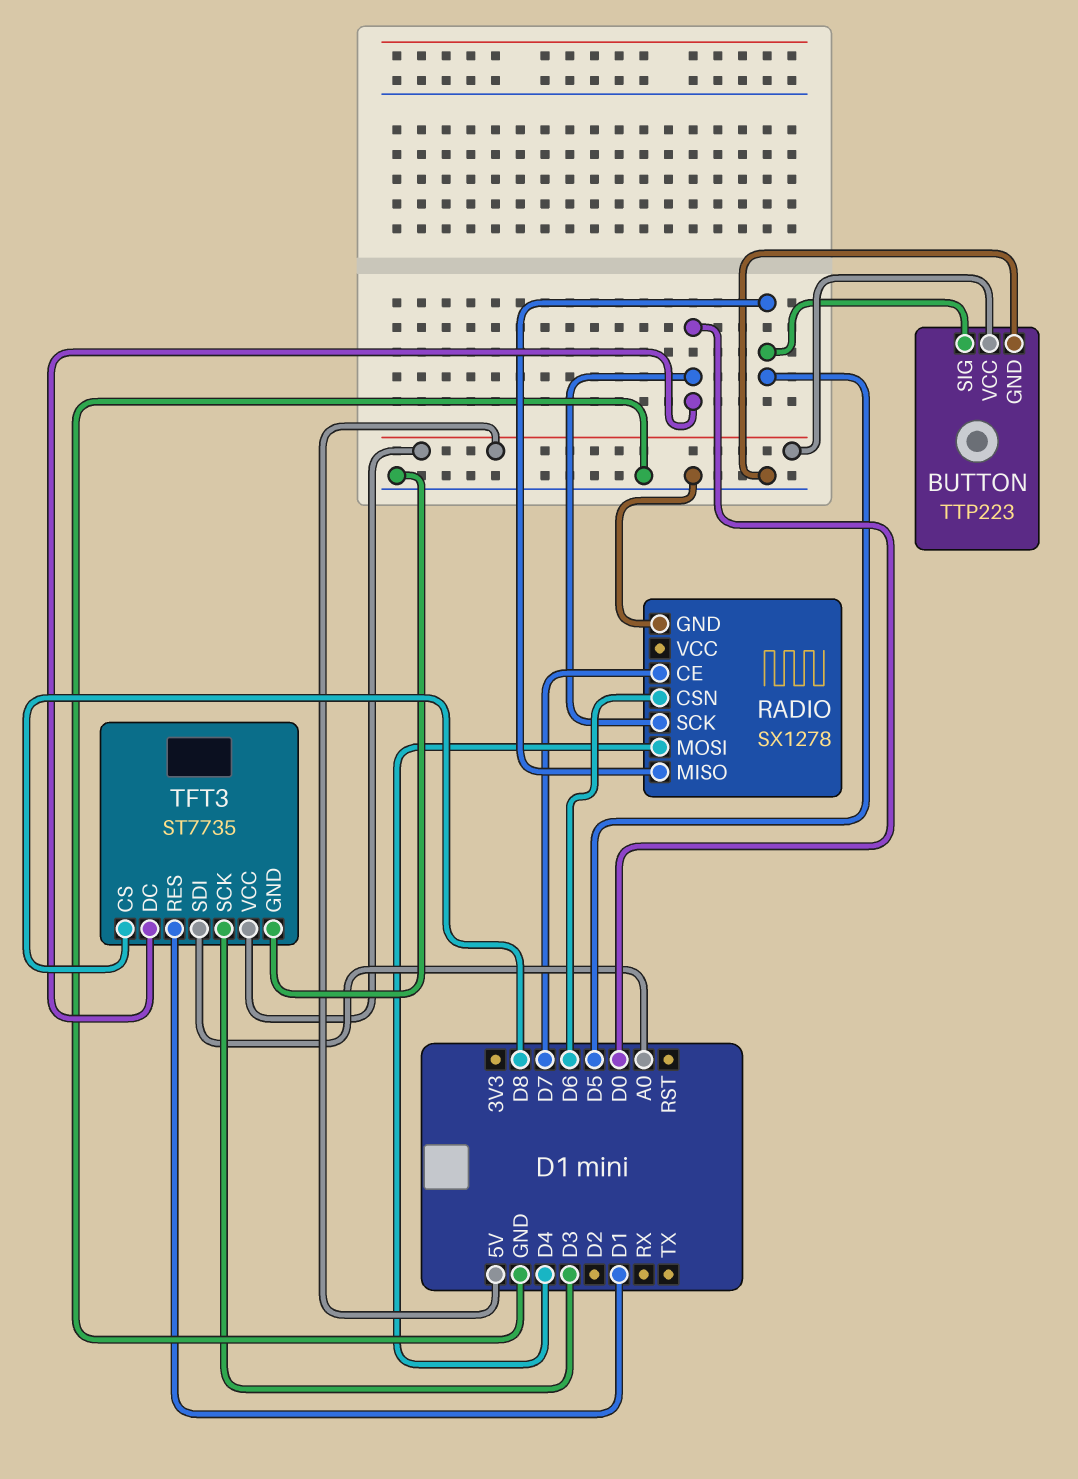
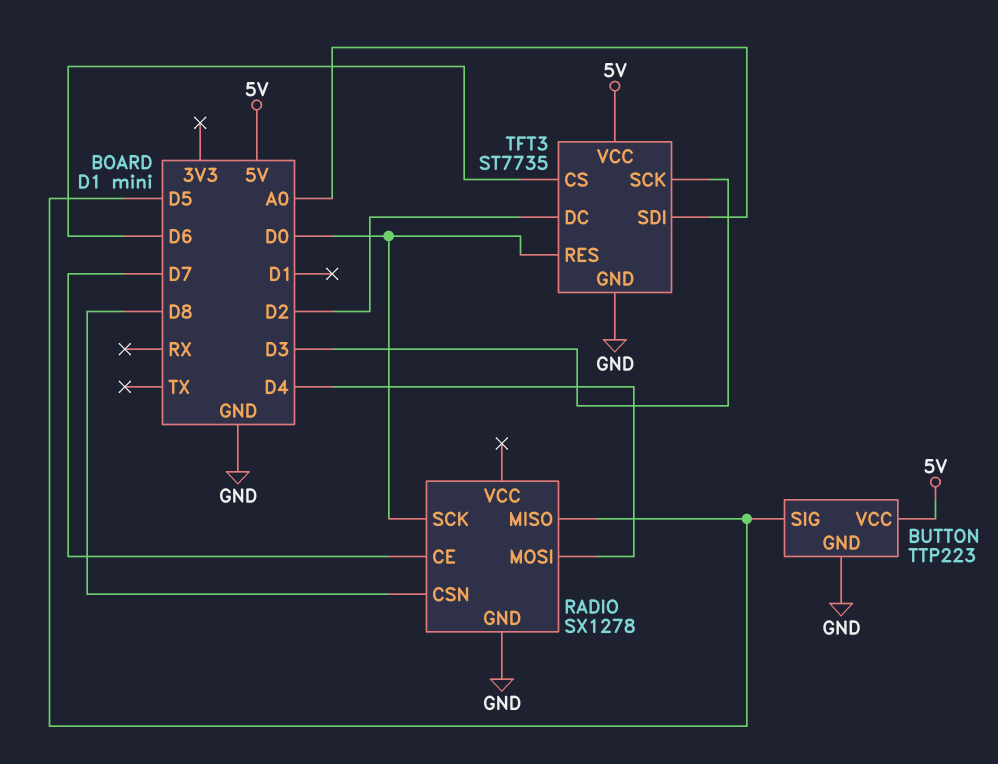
RADIO pin CSN: D6 -> D8
TFT3 pin CS: D8 -> D6
TFT3 pin DC: D0 -> D2
TFT3 pin RES: D1 -> D0

